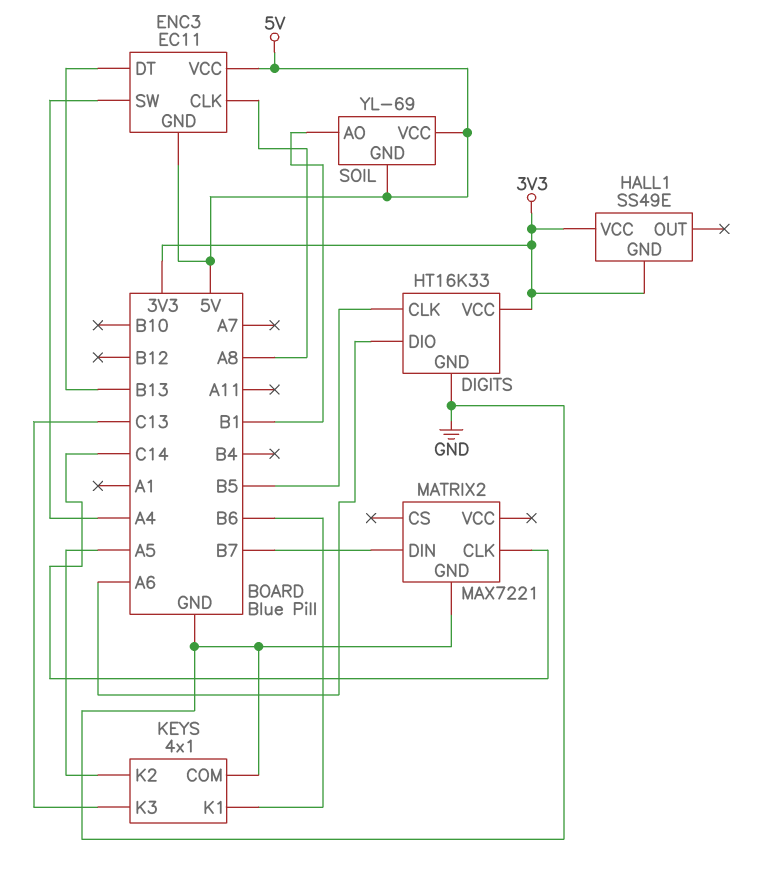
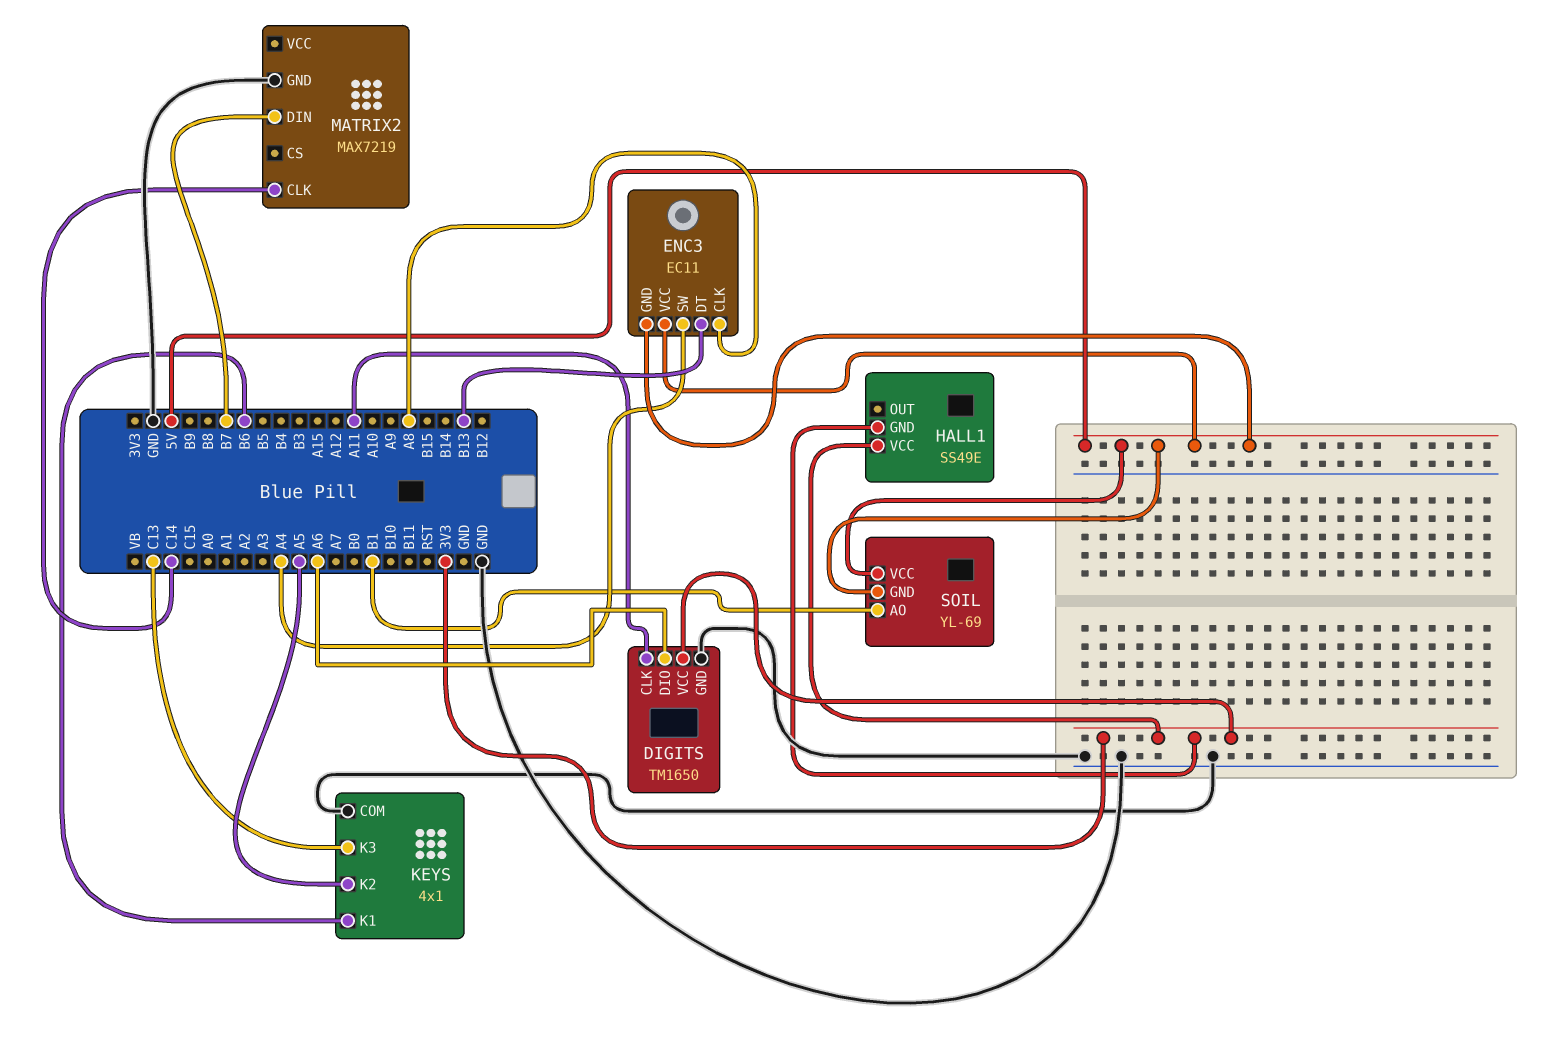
DIGITS: HT16K33 -> TM1650
DIGITS pin CLK: B5 -> A11
MATRIX2: MAX7221 -> MAX7219

